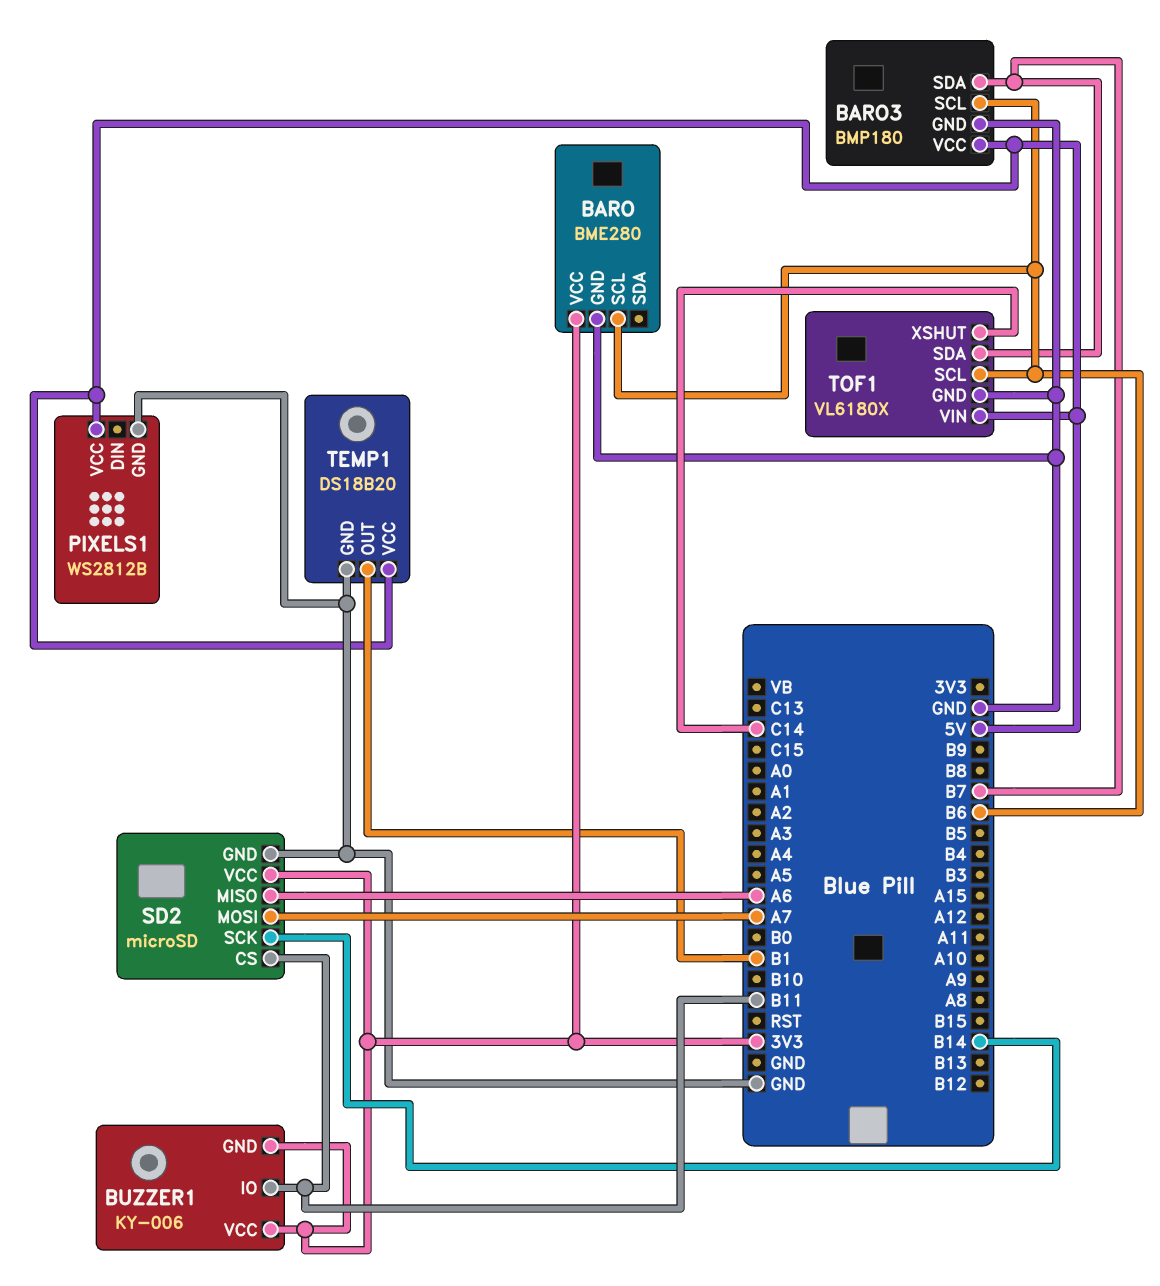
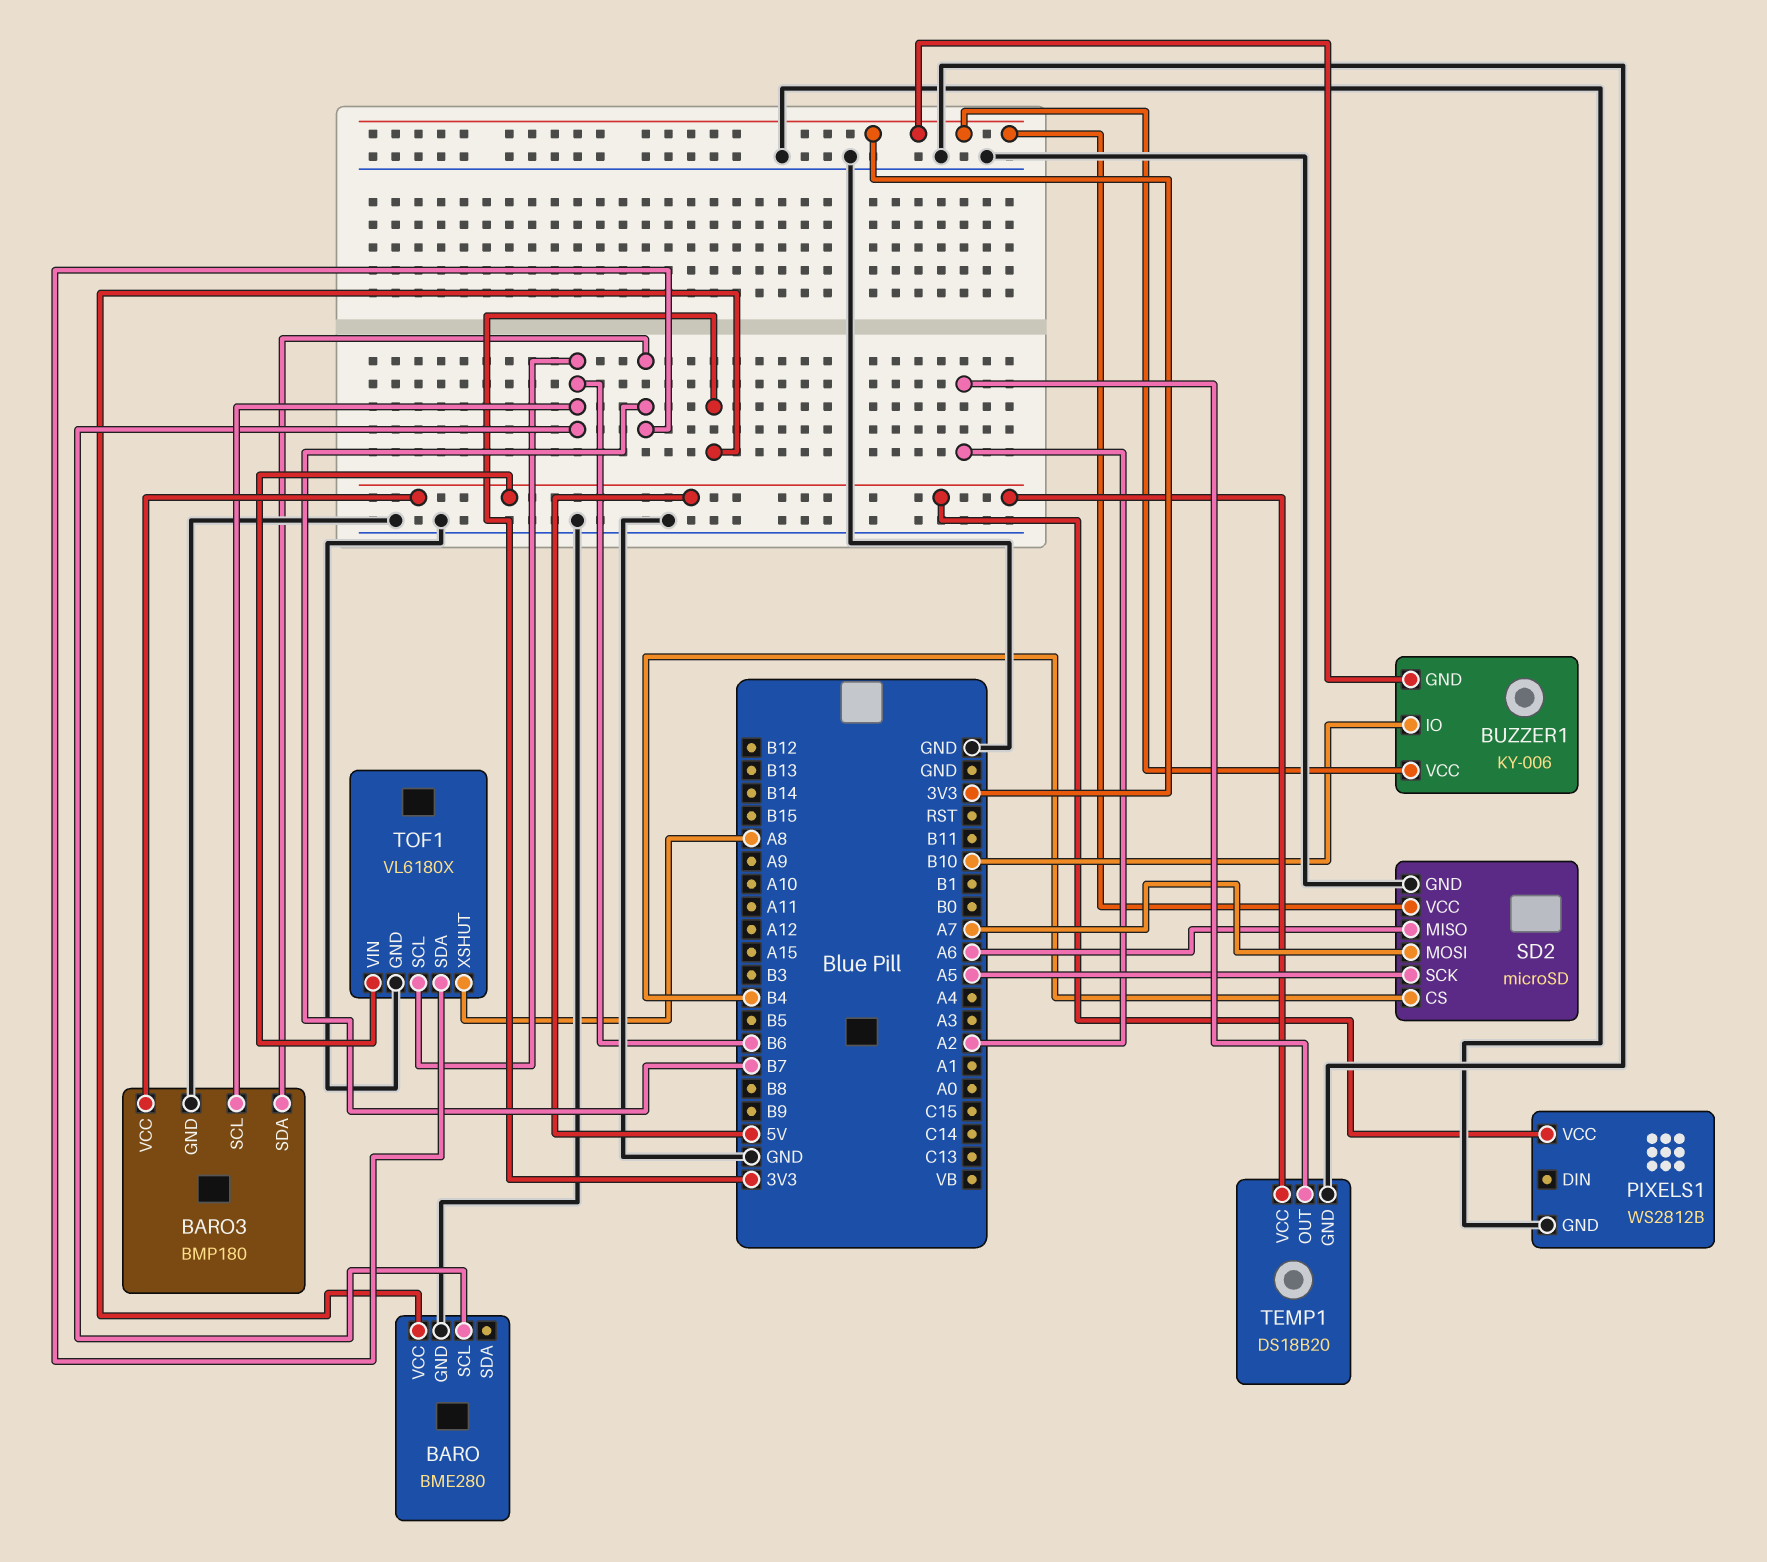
BUZZER1 pin IO: B11 -> B10
SD2 pin CS: B11 -> B4
SD2 pin SCK: B14 -> A5
TEMP1 pin OUT: B1 -> A2
TOF1 pin XSHUT: C14 -> A8

